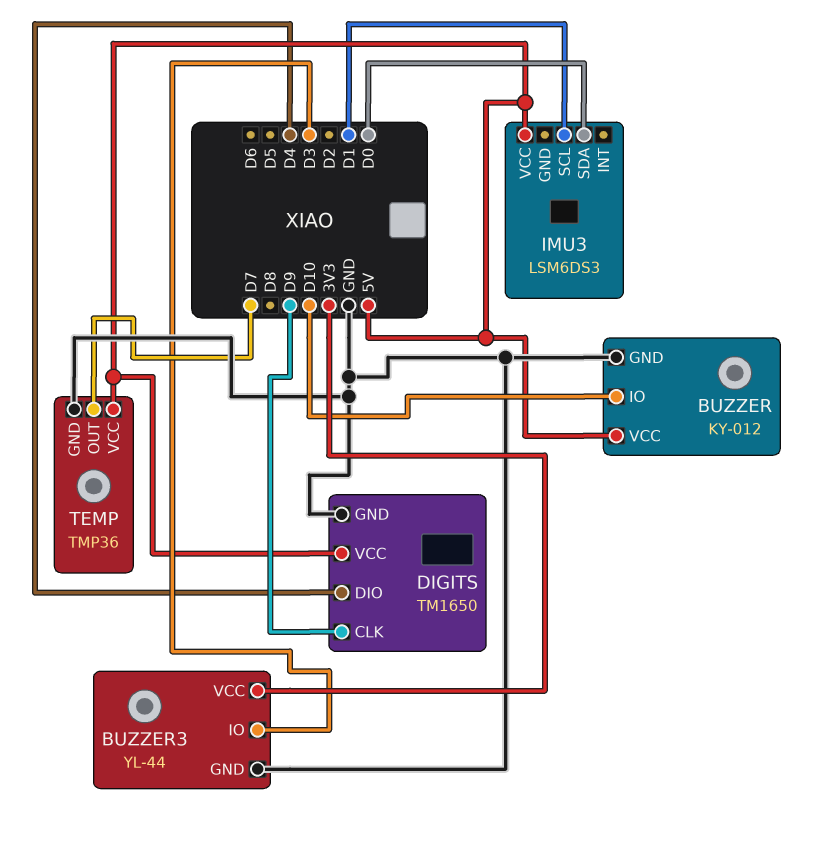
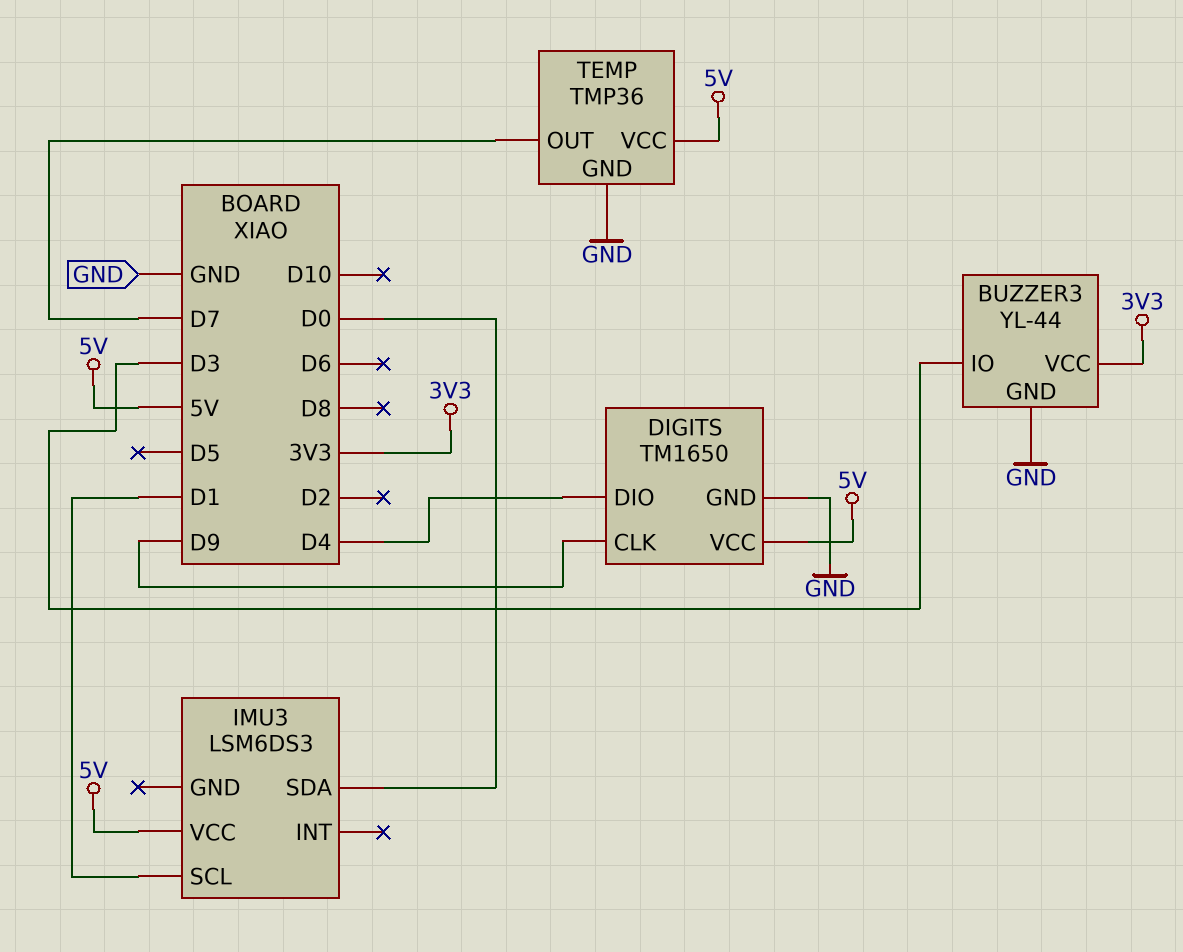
BUZZER: KY-012 -> none
BUZZER pin GND: GND -> none
BUZZER pin IO: D10 -> none
BUZZER pin VCC: 5V -> none

